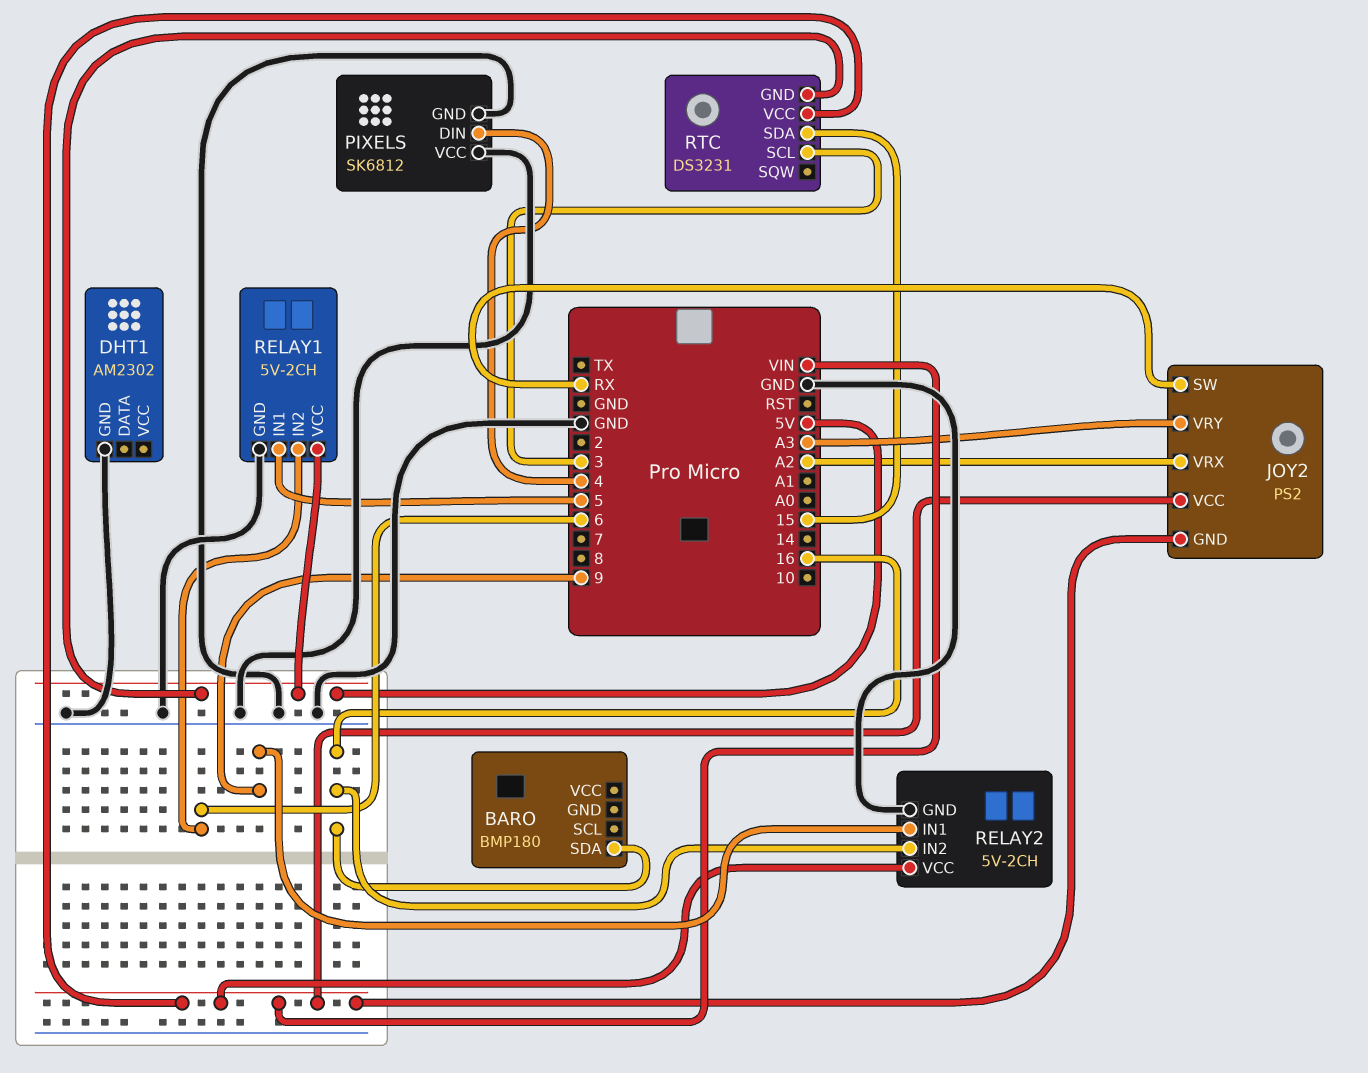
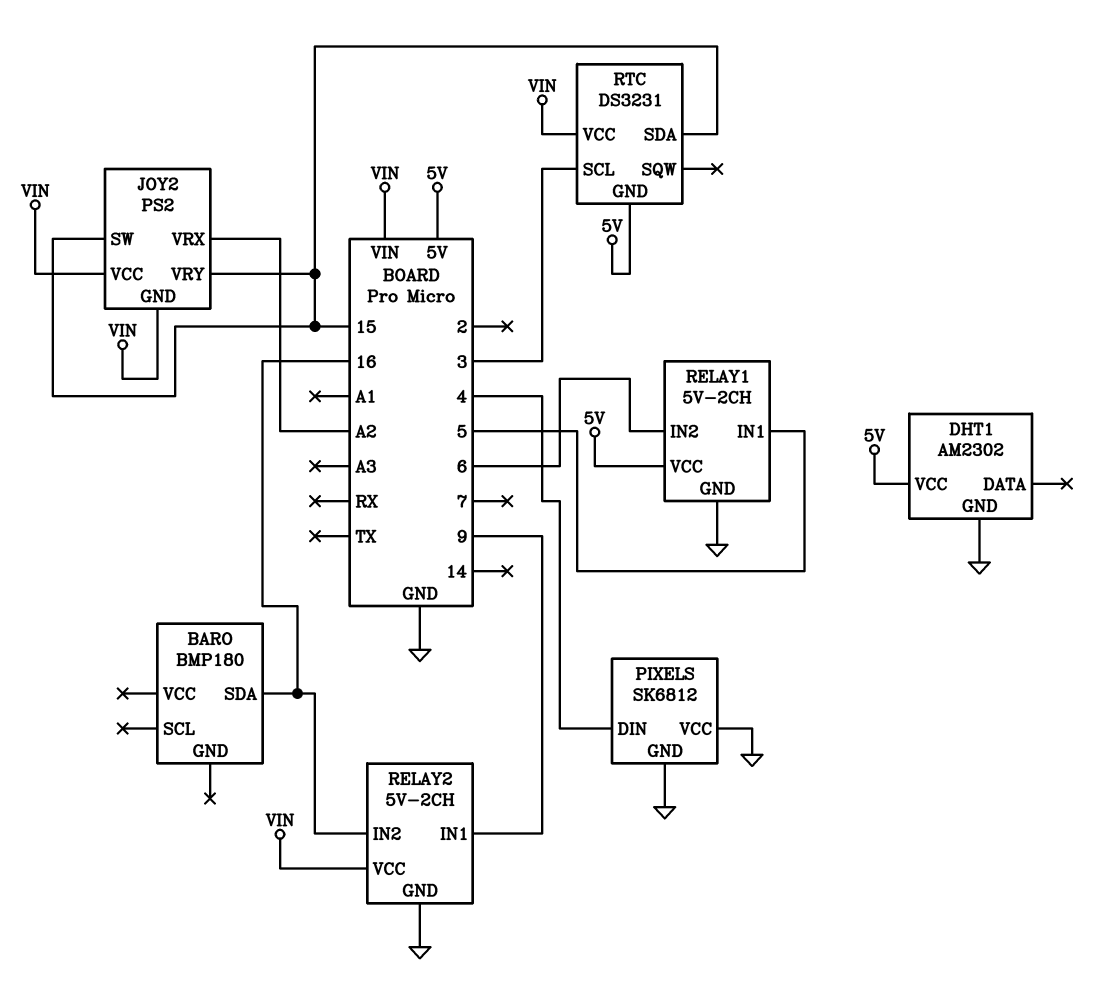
DHT1 pin VCC: none -> 5V
JOY2 pin SW: RX -> 15
JOY2 pin VRY: A3 -> 15

